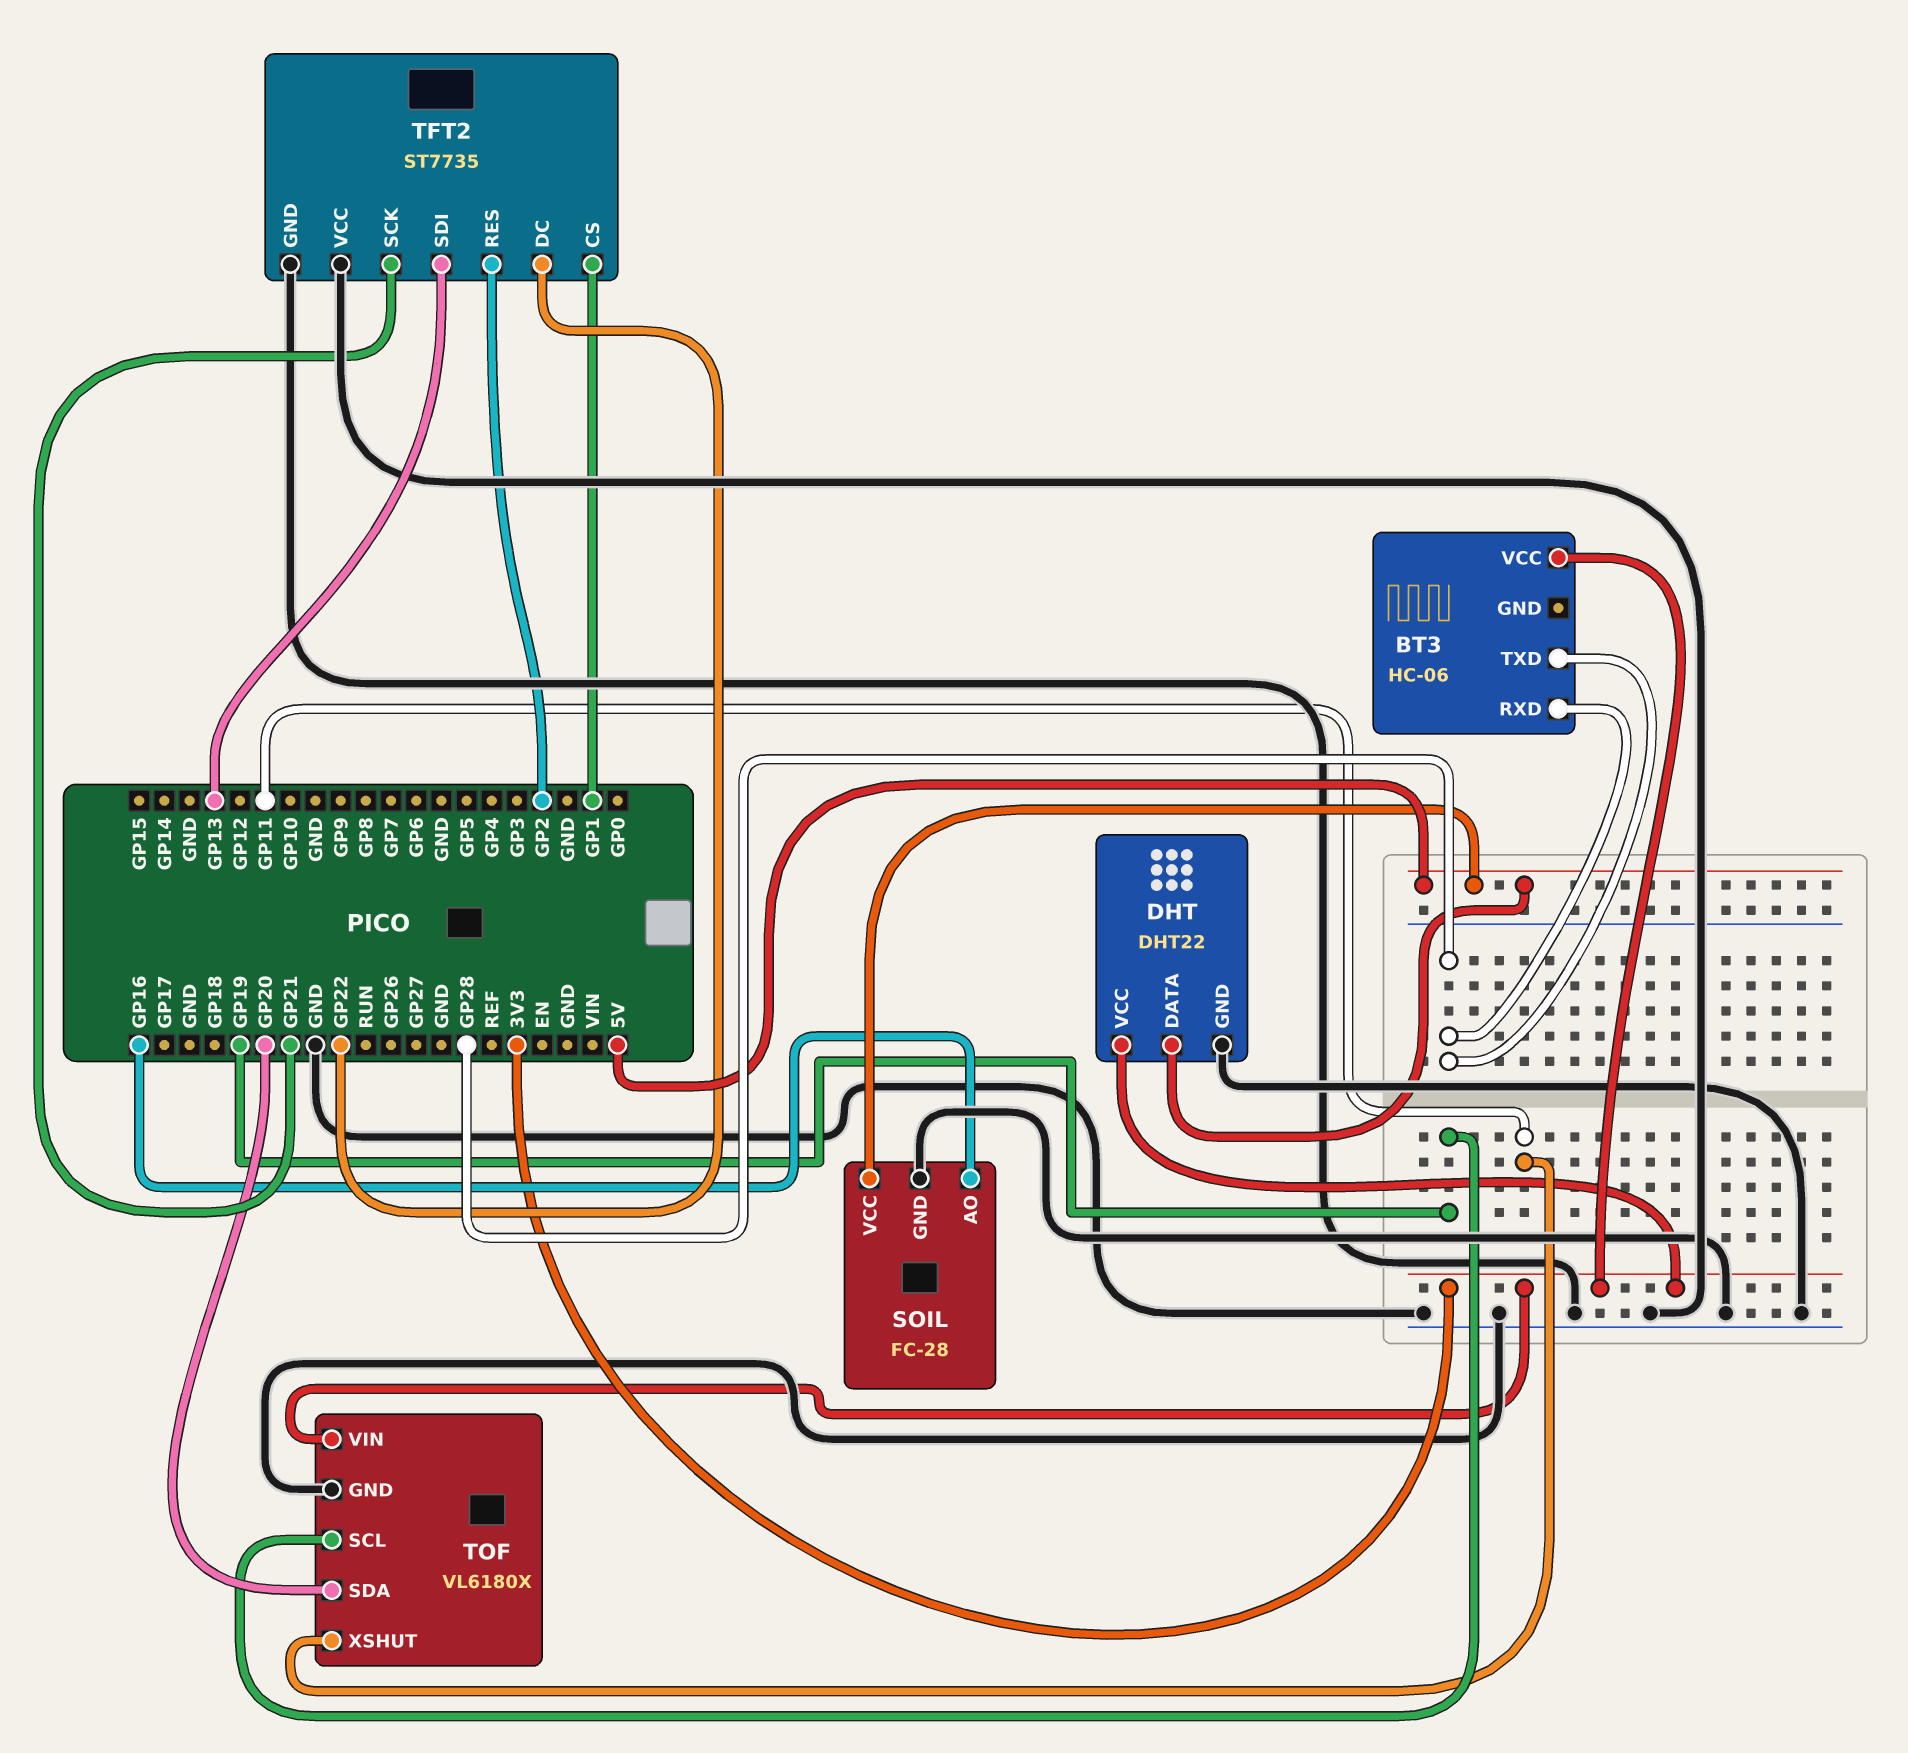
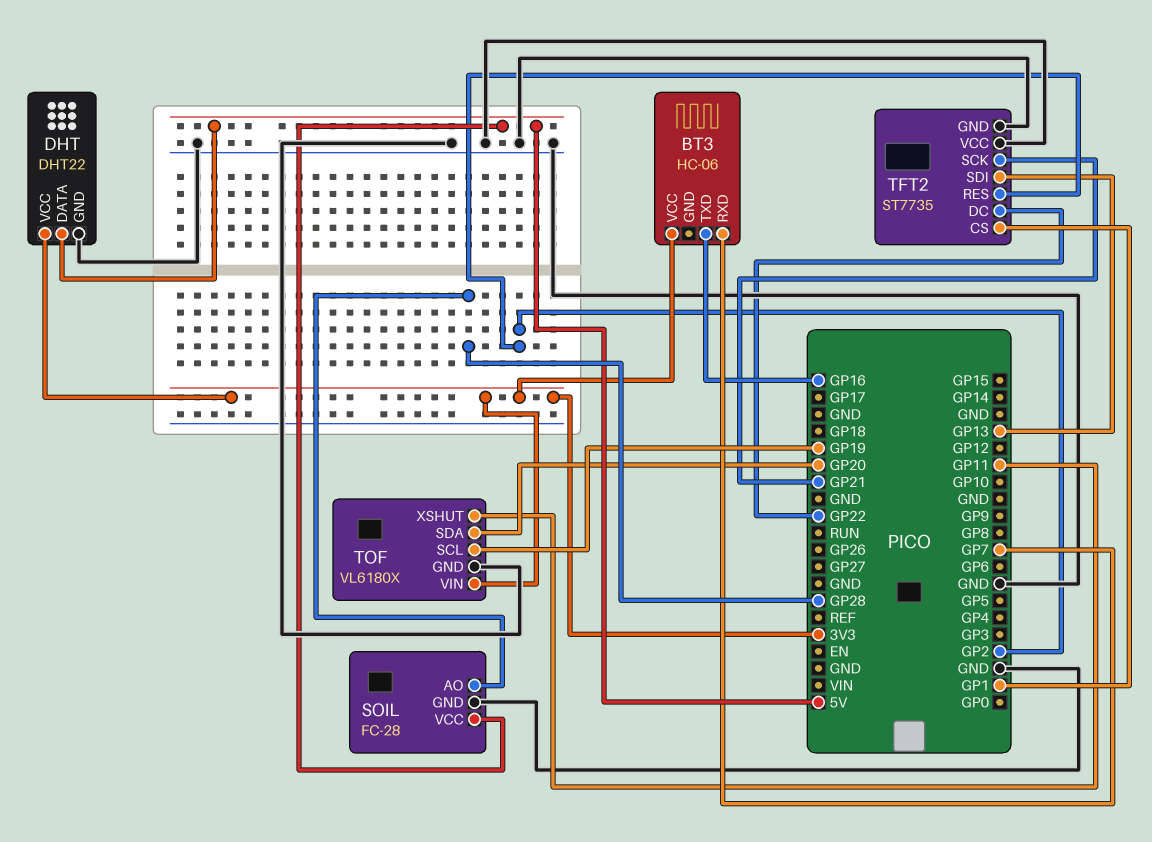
BT3 pin RXD: GP28 -> GP7
BT3 pin TXD: GP28 -> GP16
SOIL pin AO: GP16 -> GP28

